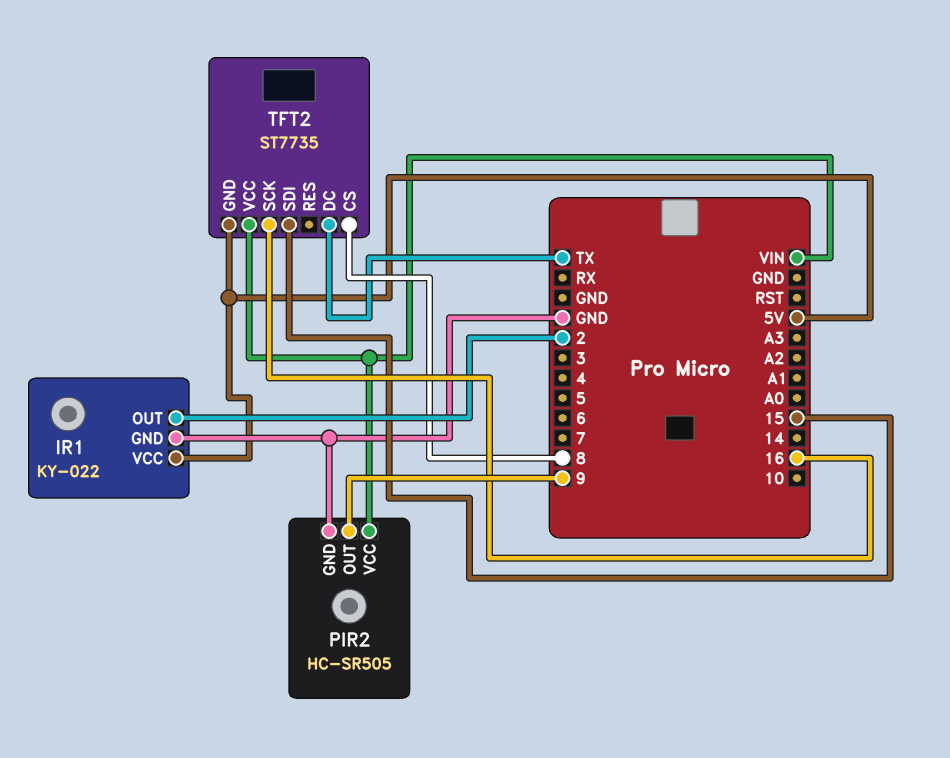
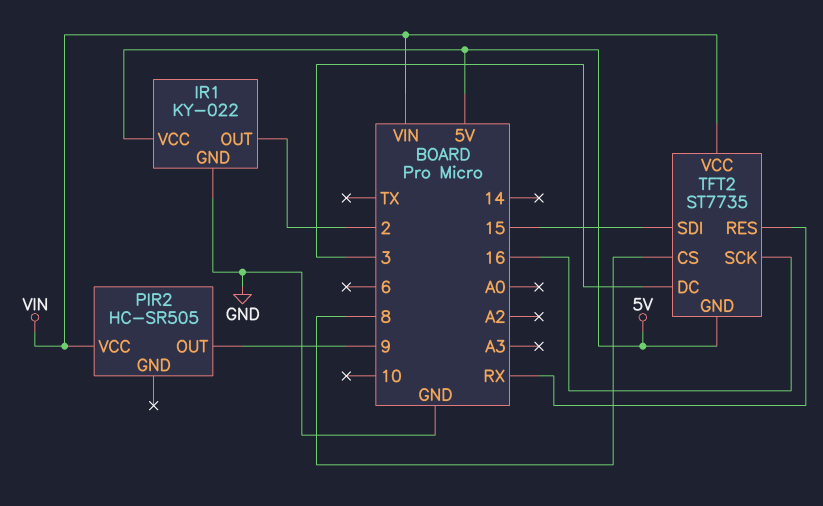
PIR2 pin GND: GND -> none
TFT2 pin DC: TX -> 3
TFT2 pin RES: none -> RX

